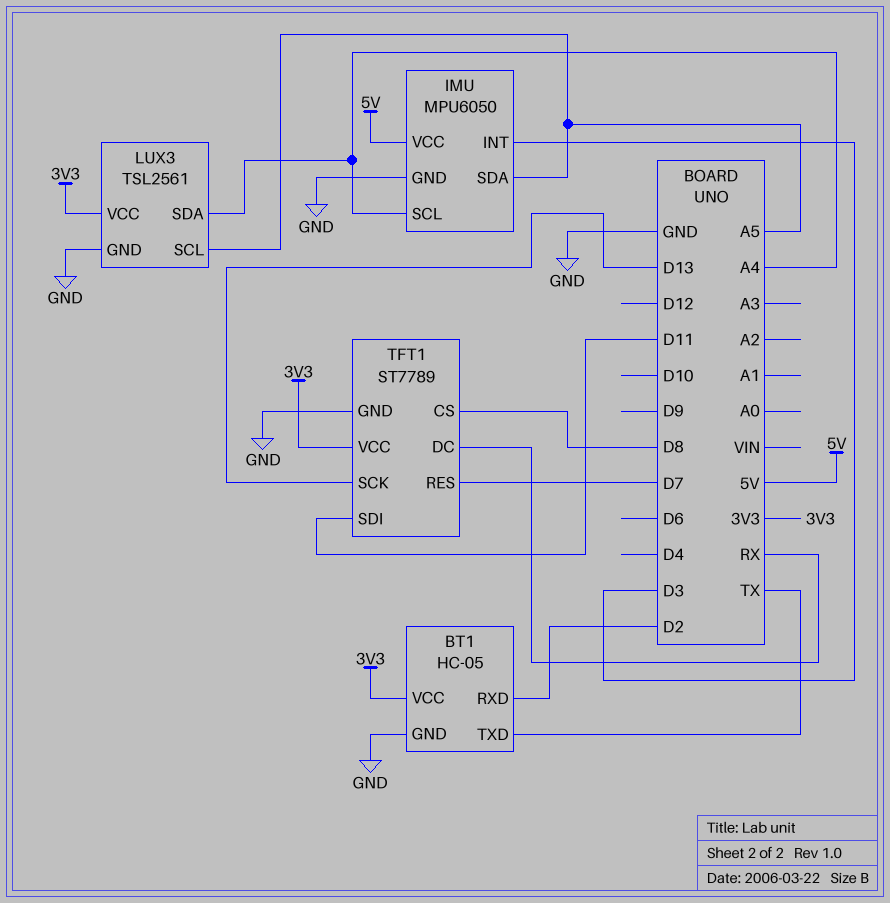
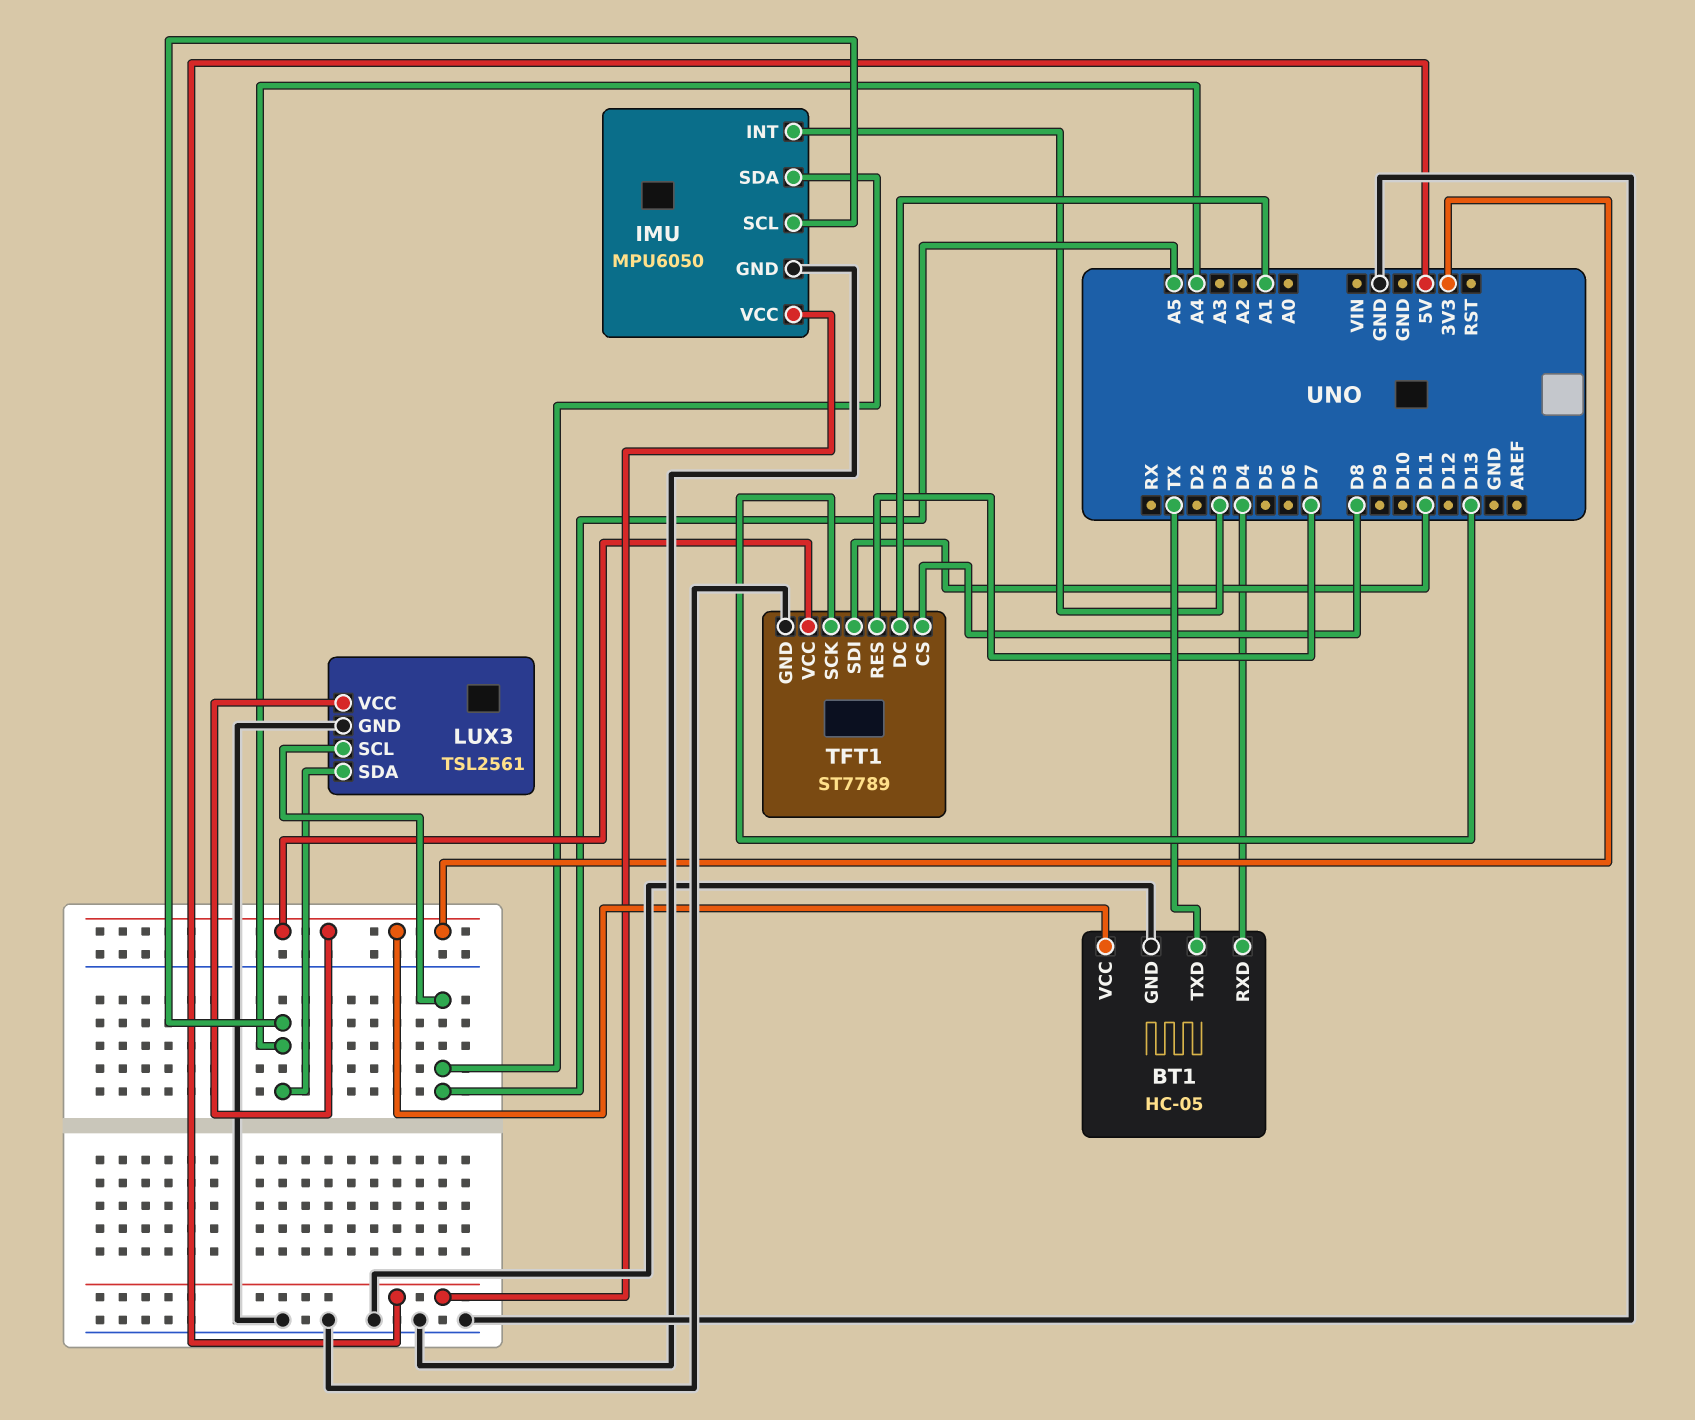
BT1 pin RXD: D2 -> D4
TFT1 pin DC: RX -> A1

